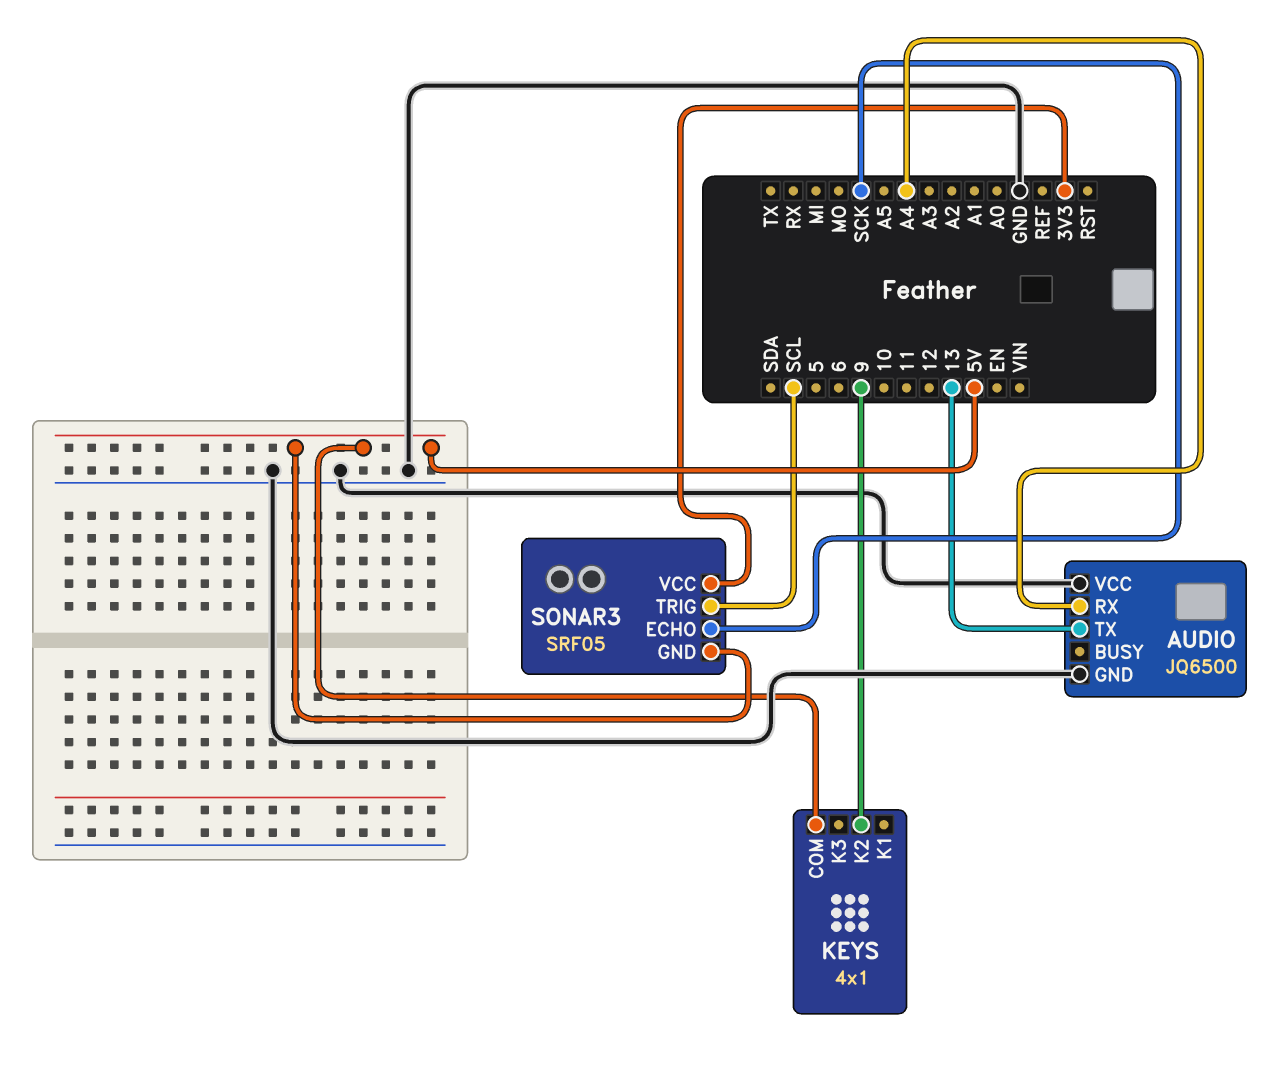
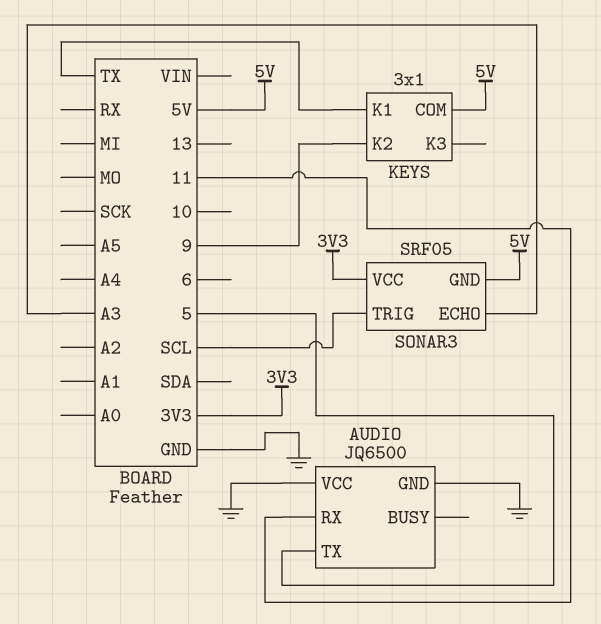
AUDIO pin RX: A4 -> 11
AUDIO pin TX: 13 -> 5
KEYS: 4x1 -> 3x1
KEYS pin K1: none -> TX
SONAR3 pin ECHO: SCK -> A3

